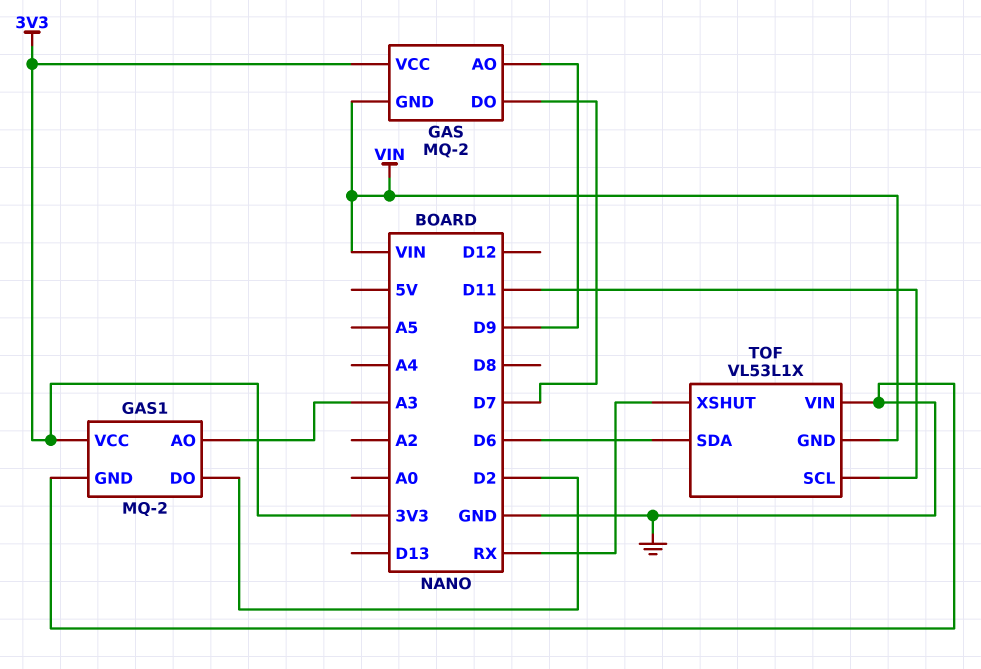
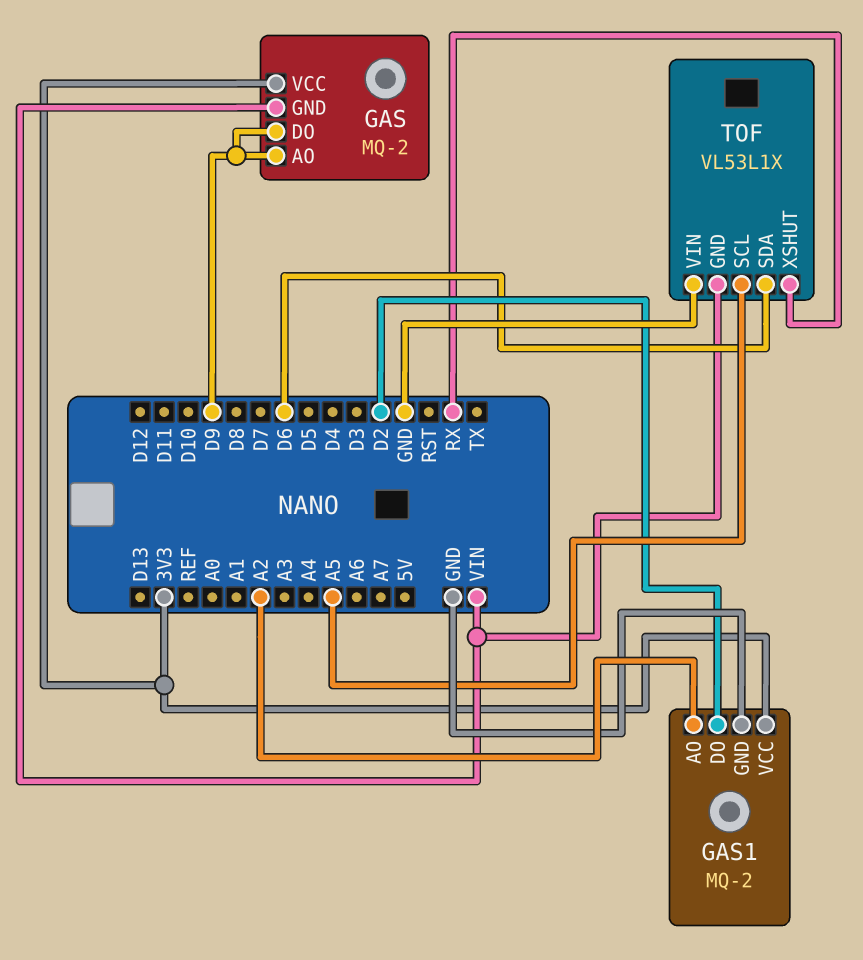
GAS pin DO: D7 -> D9
GAS1 pin AO: A3 -> A2
TOF pin SCL: D11 -> A5

